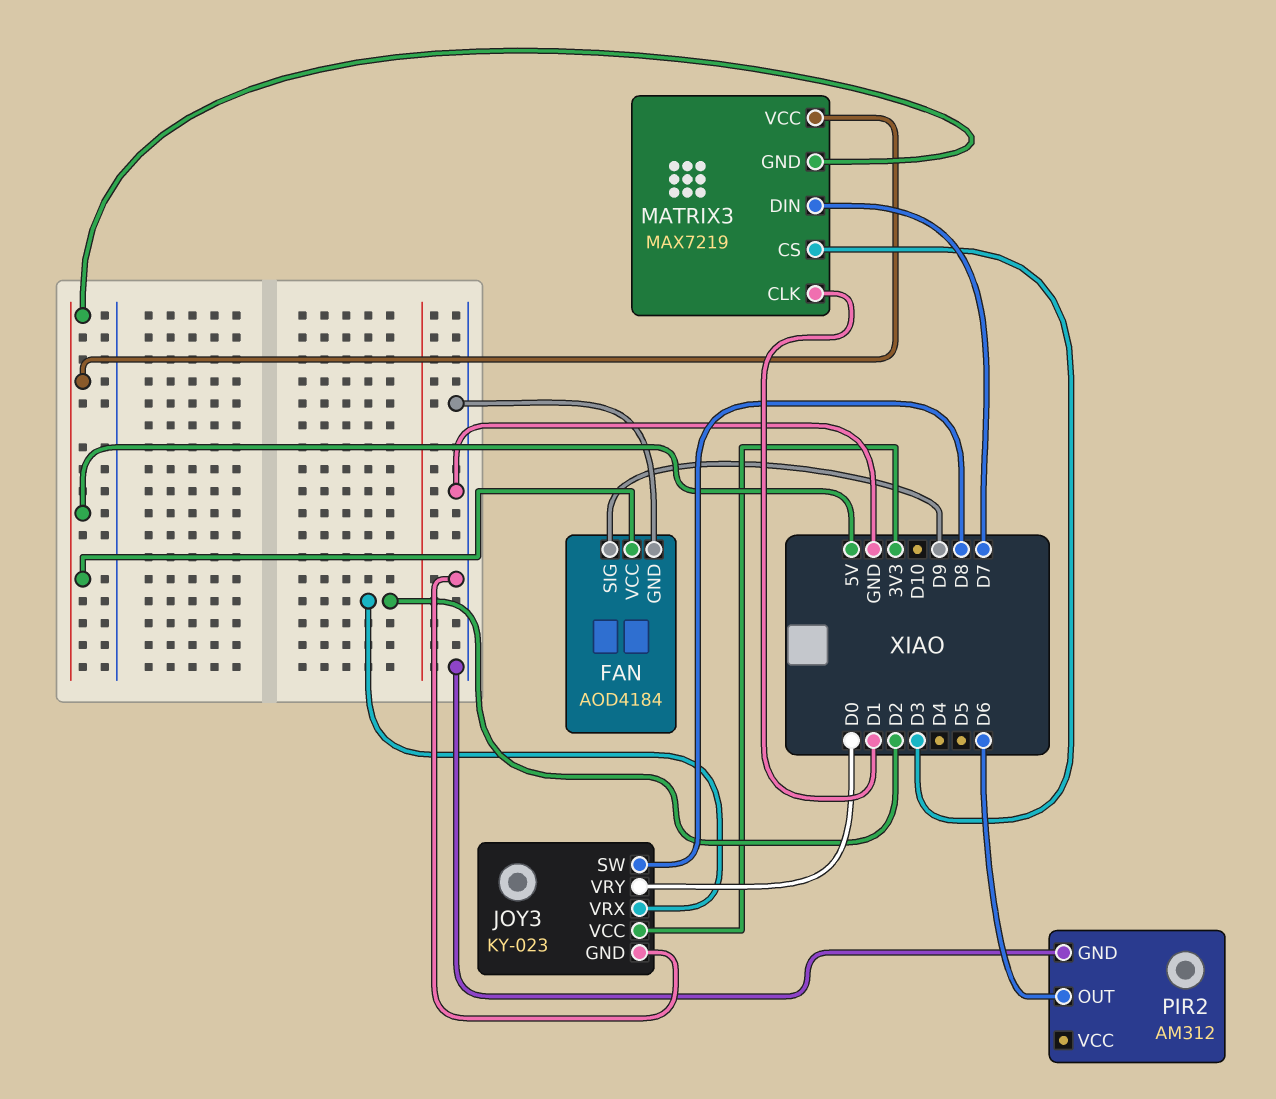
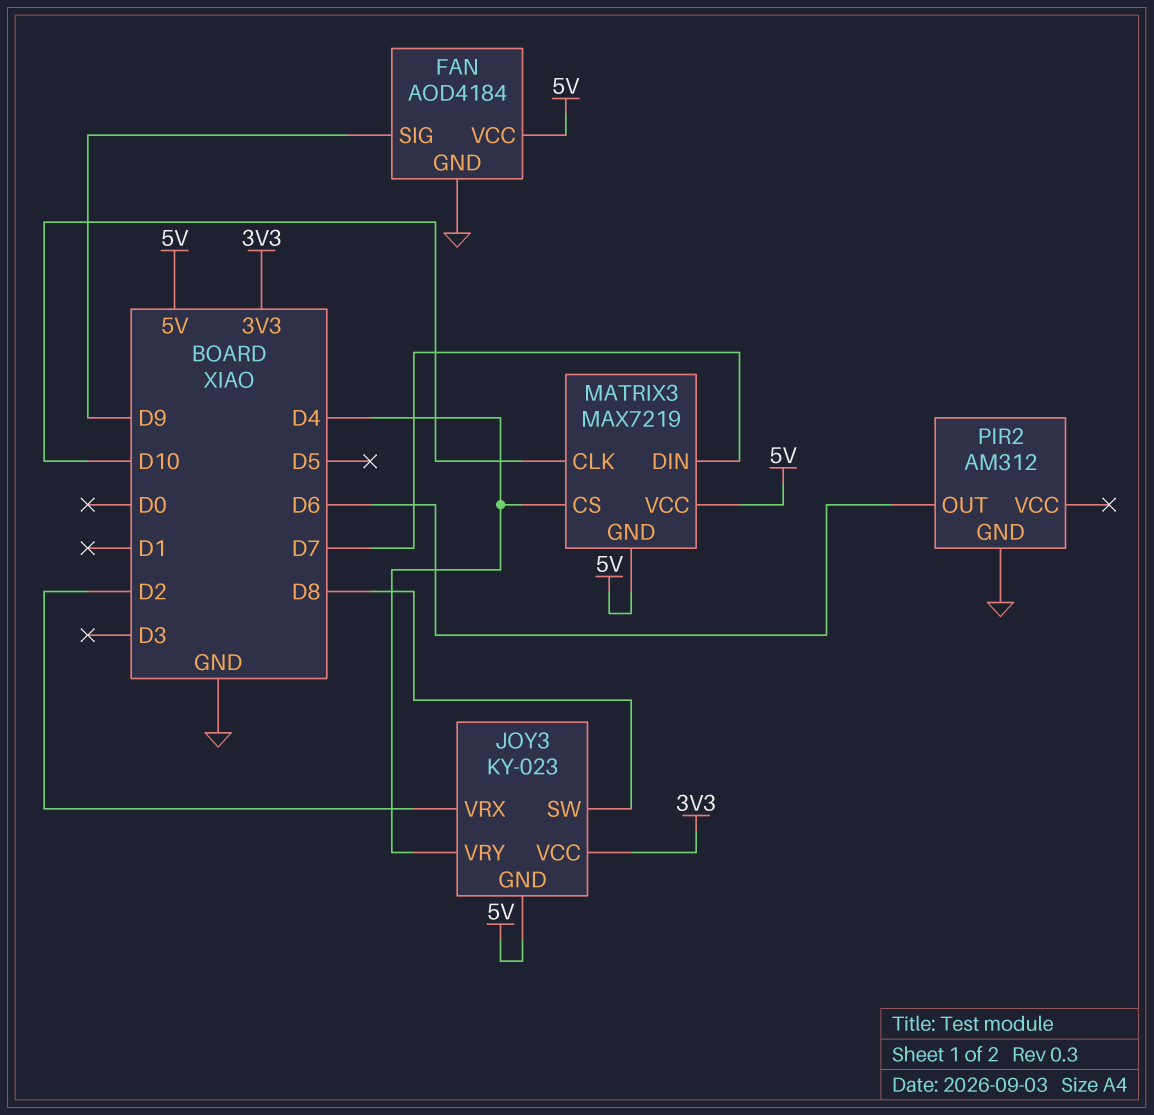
JOY3 pin GND: GND -> 5V
JOY3 pin VRY: D0 -> D4
MATRIX3 pin CLK: D1 -> D10
MATRIX3 pin CS: D3 -> D4

